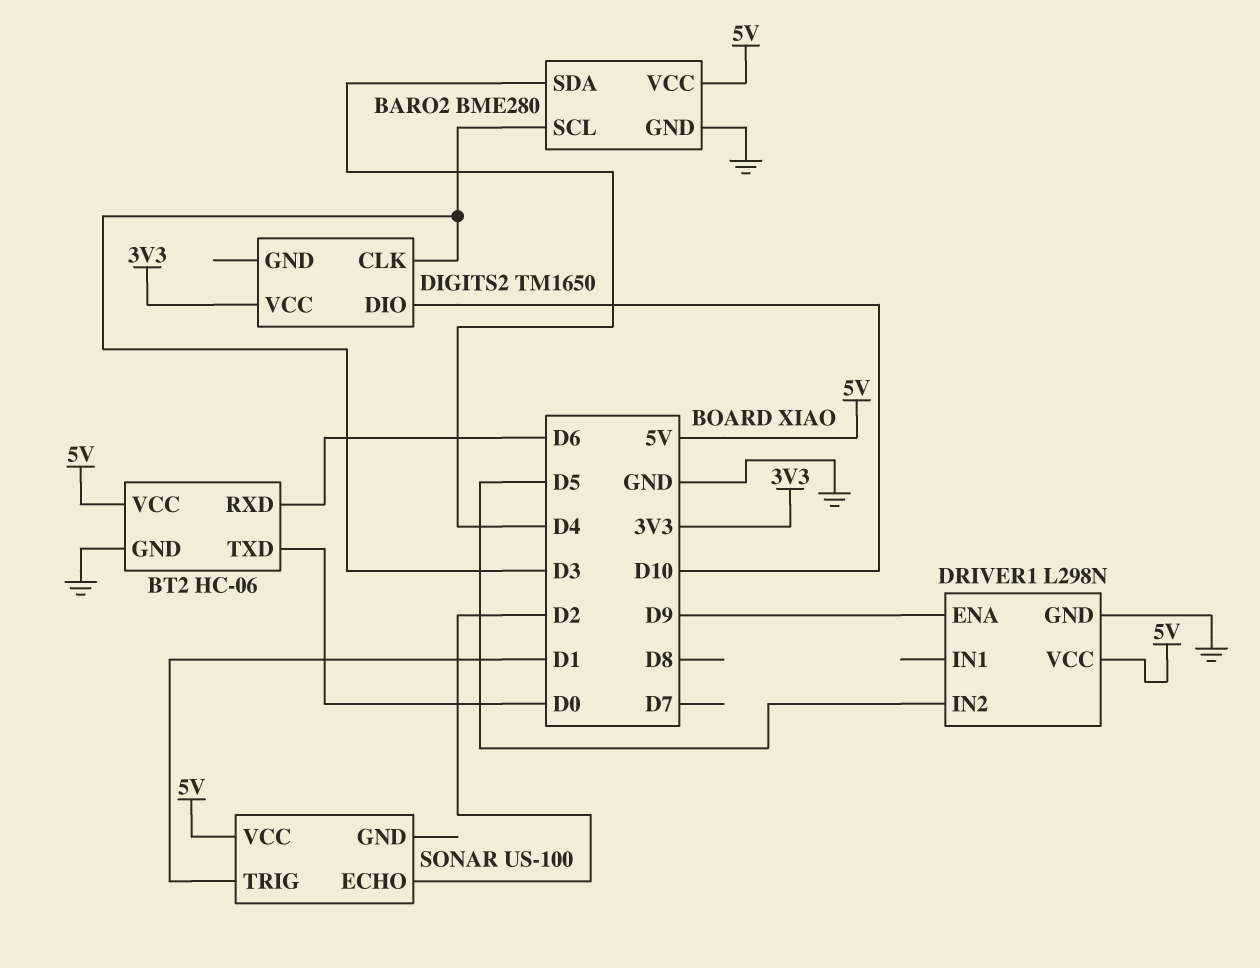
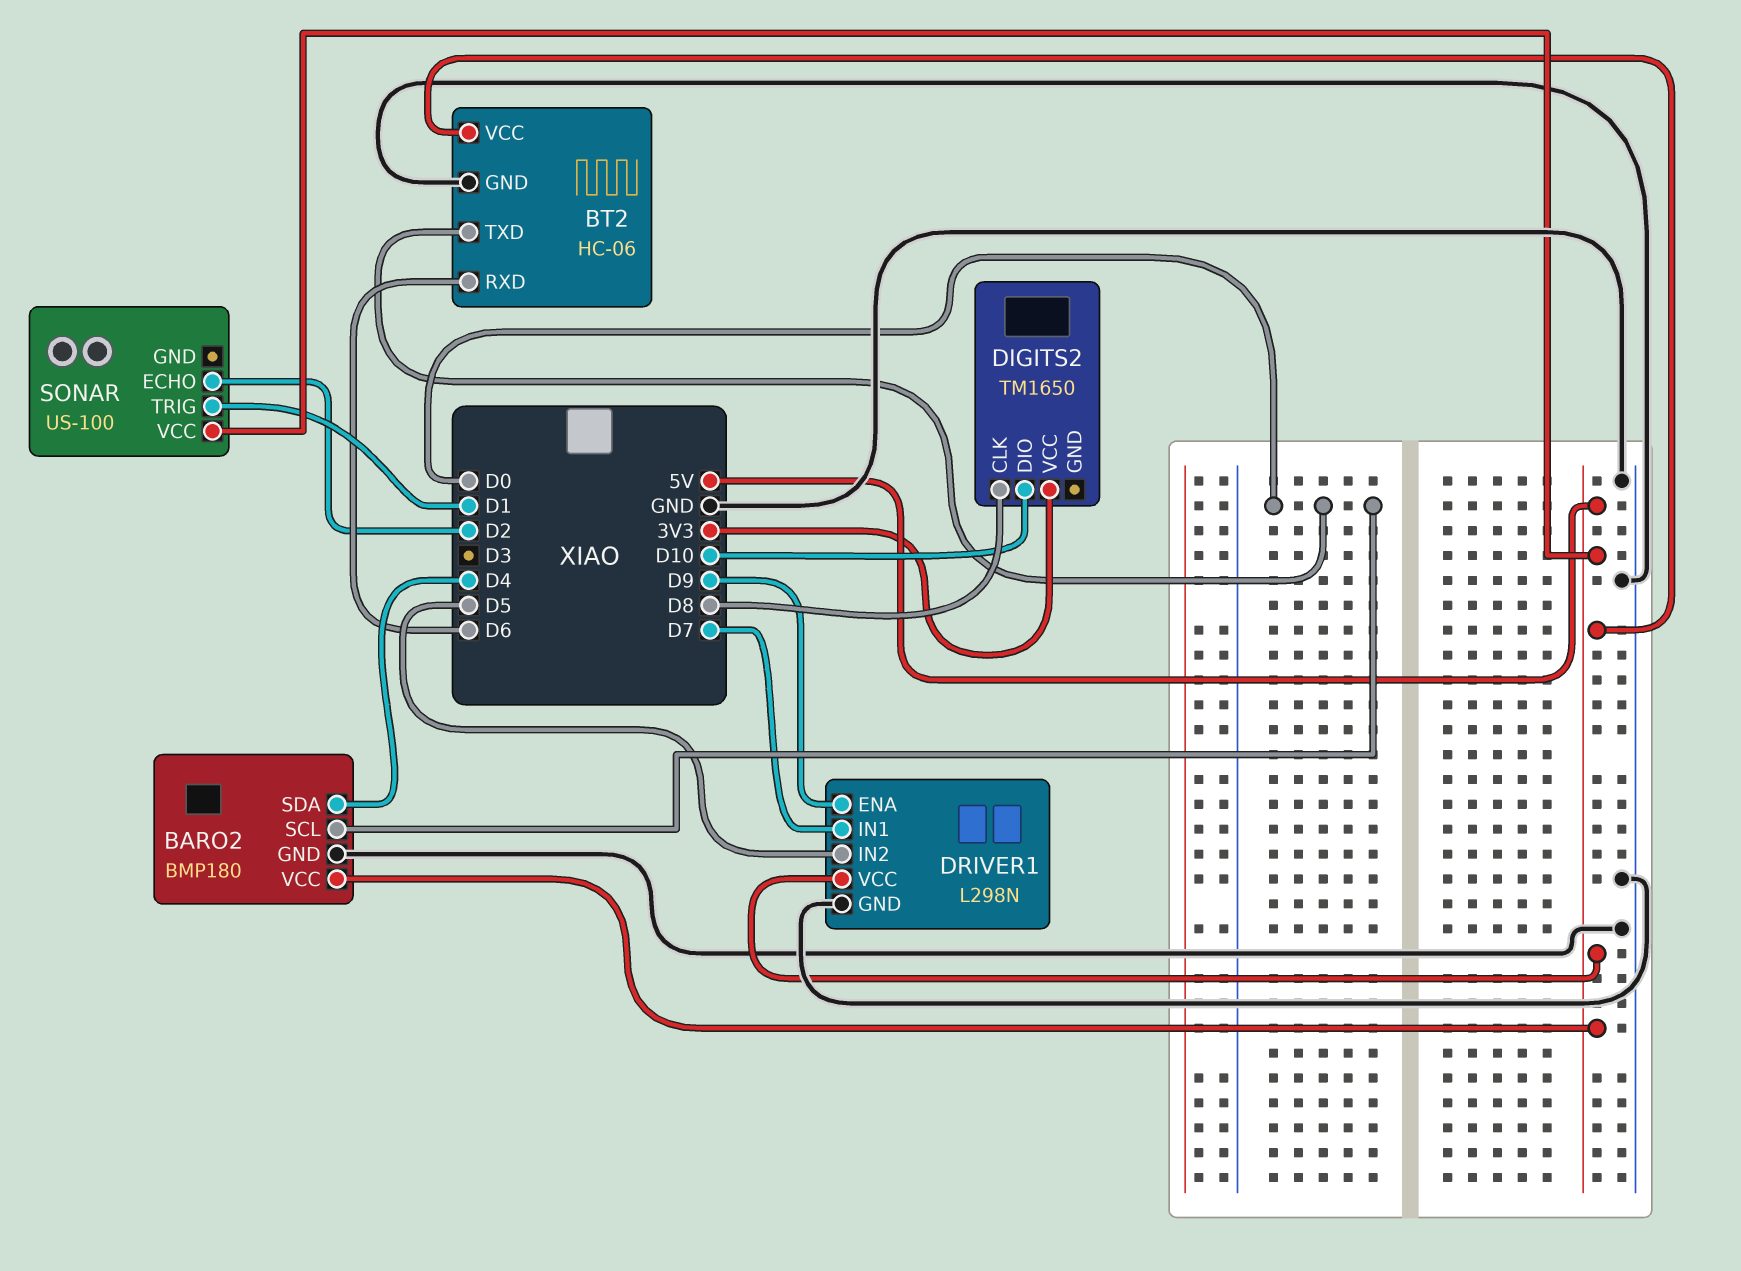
BARO2: BME280 -> BMP180
BARO2 pin SCL: D3 -> D0
DIGITS2 pin CLK: D3 -> D8
DRIVER1 pin IN1: none -> D7

